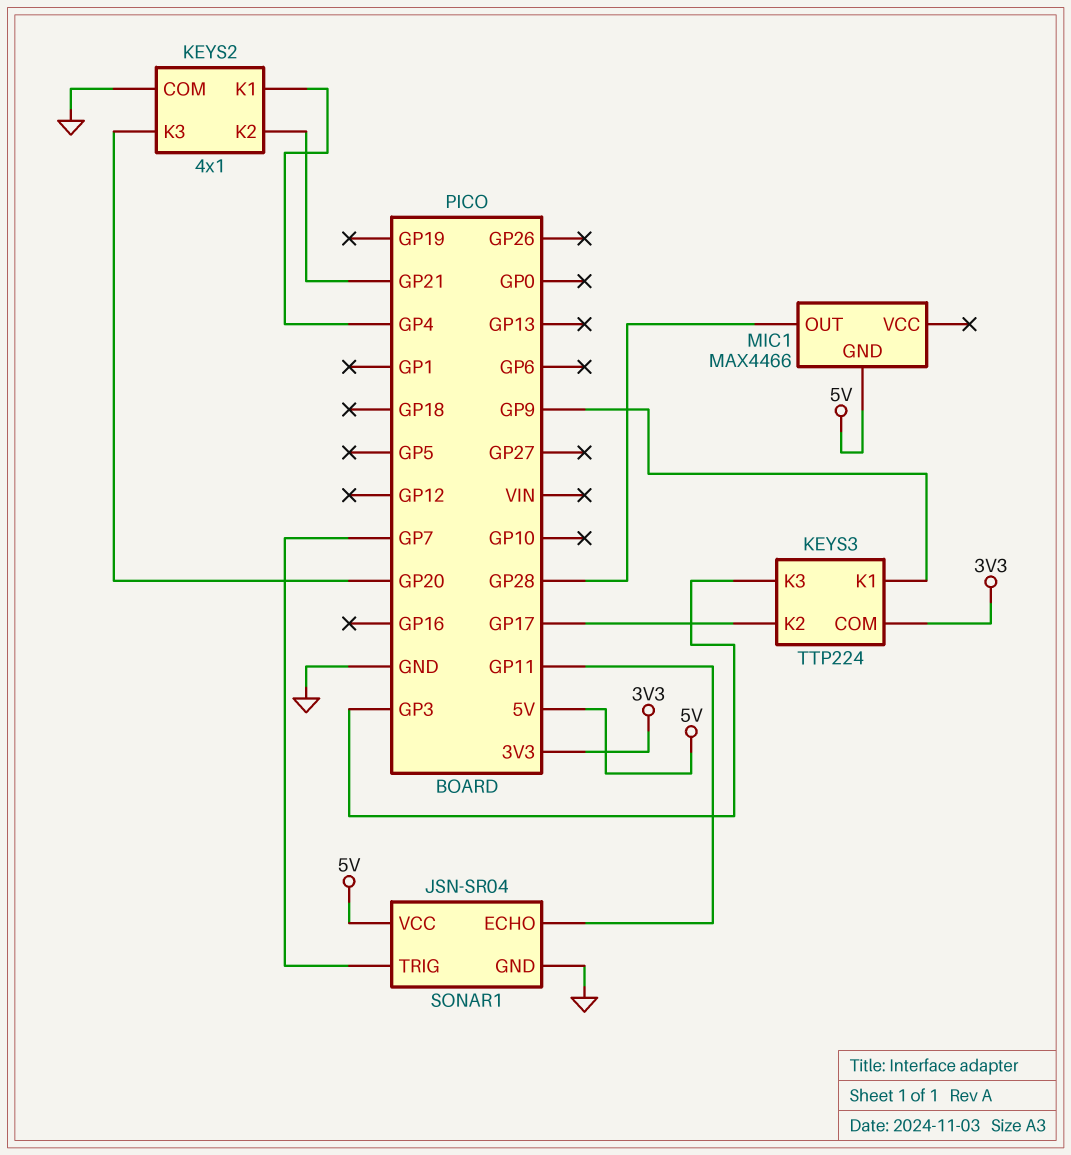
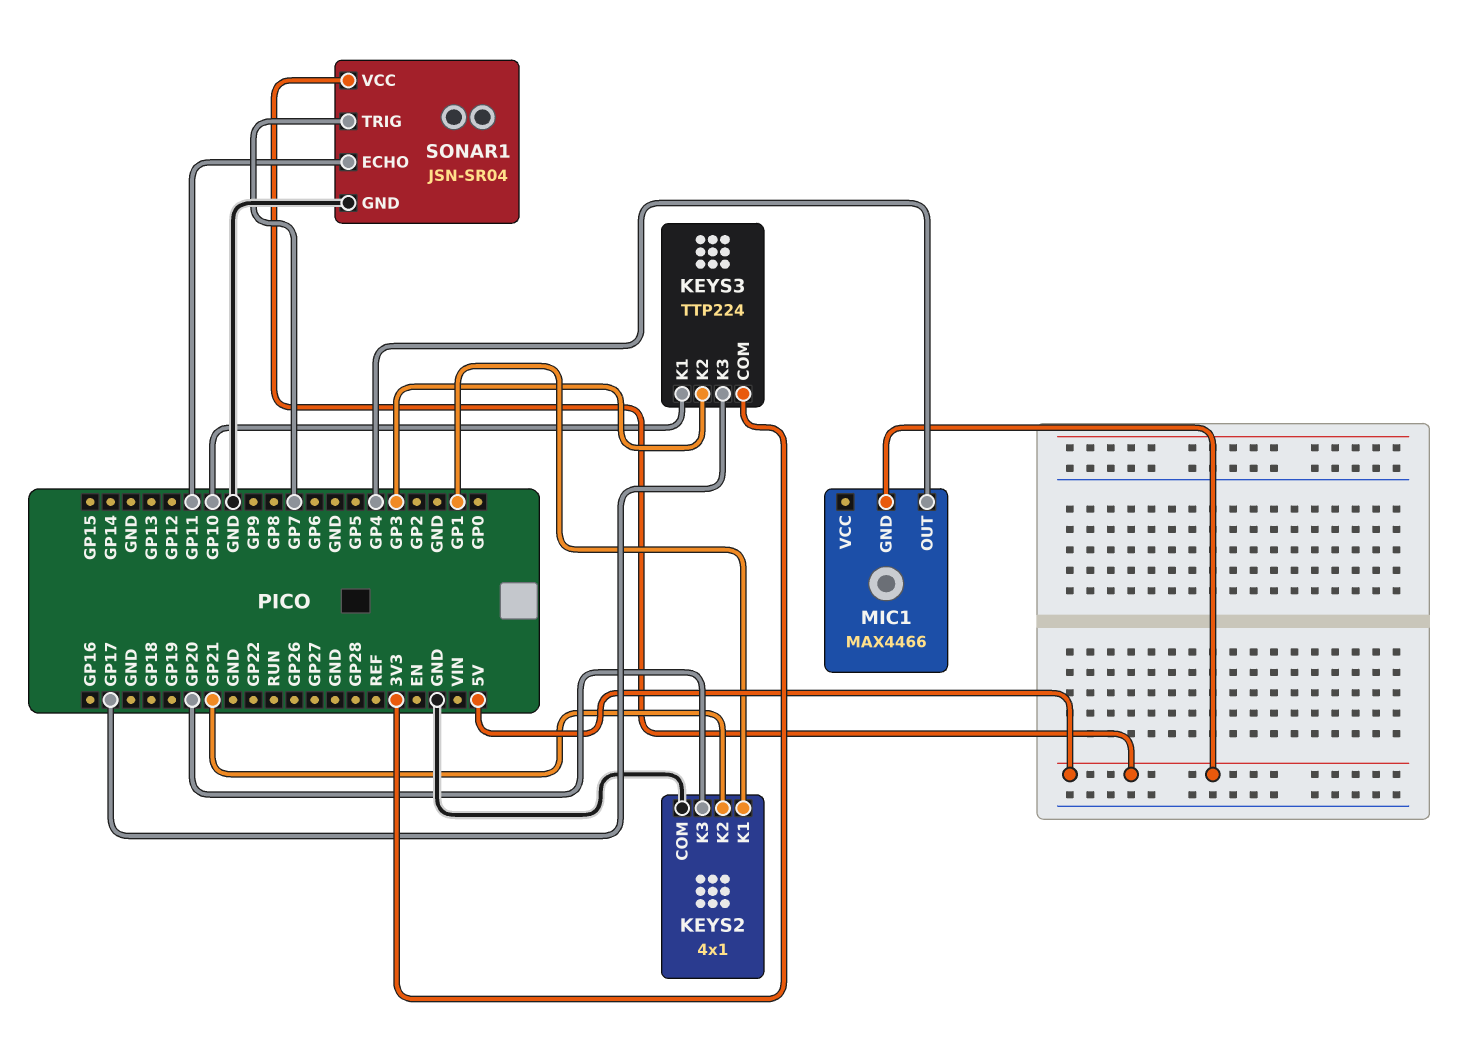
KEYS2 pin K1: GP4 -> GP1
KEYS3 pin K1: GP9 -> GP10
KEYS3 pin K2: GP17 -> GP3
KEYS3 pin K3: GP3 -> GP17
MIC1 pin OUT: GP28 -> GP4

